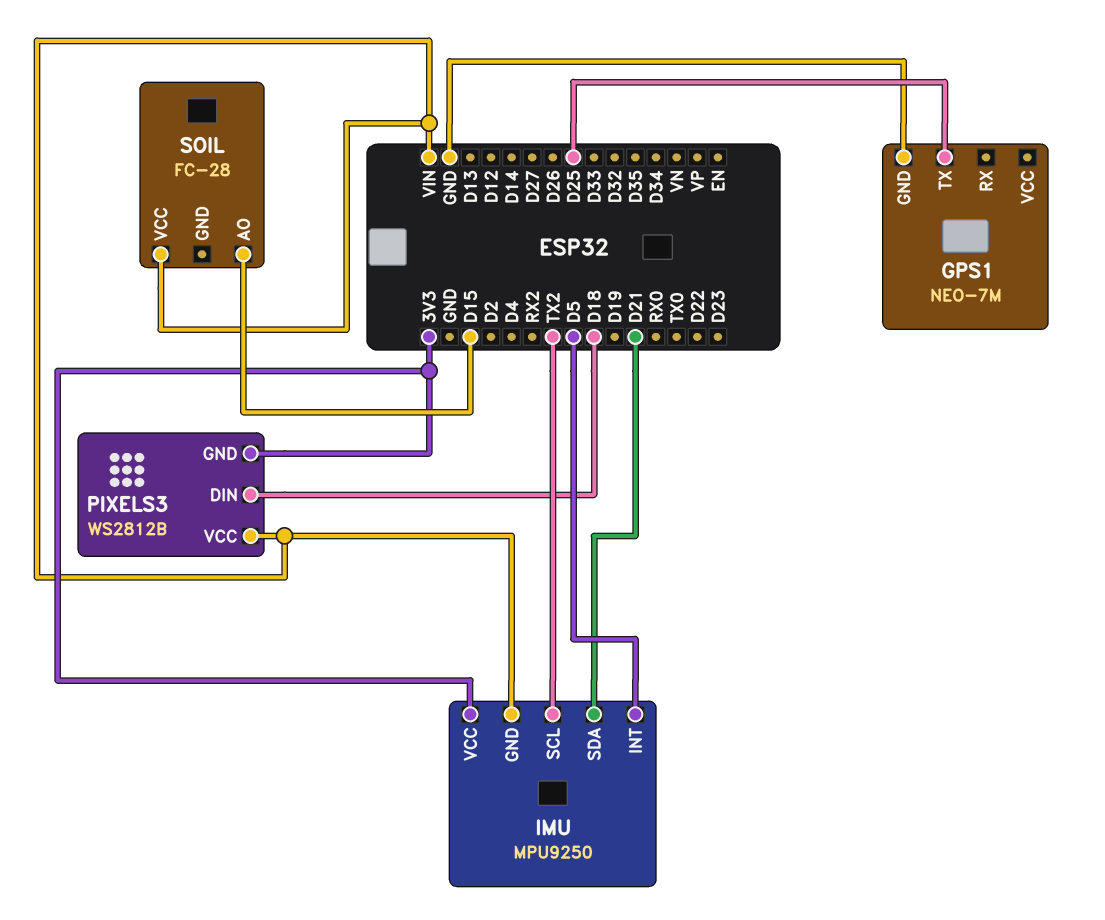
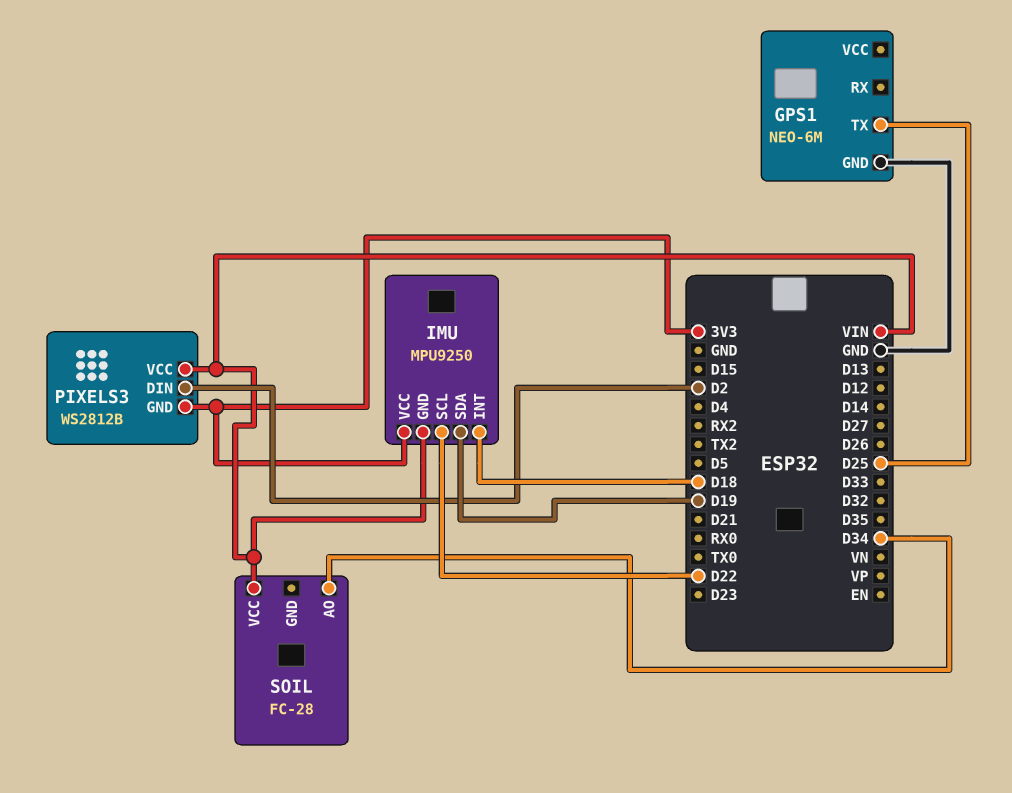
GPS1: NEO-7M -> NEO-6M
IMU pin INT: D5 -> D18
IMU pin SCL: TX2 -> D22
IMU pin SDA: D21 -> D19
PIXELS3 pin DIN: D18 -> D2
SOIL pin AO: D15 -> D34

